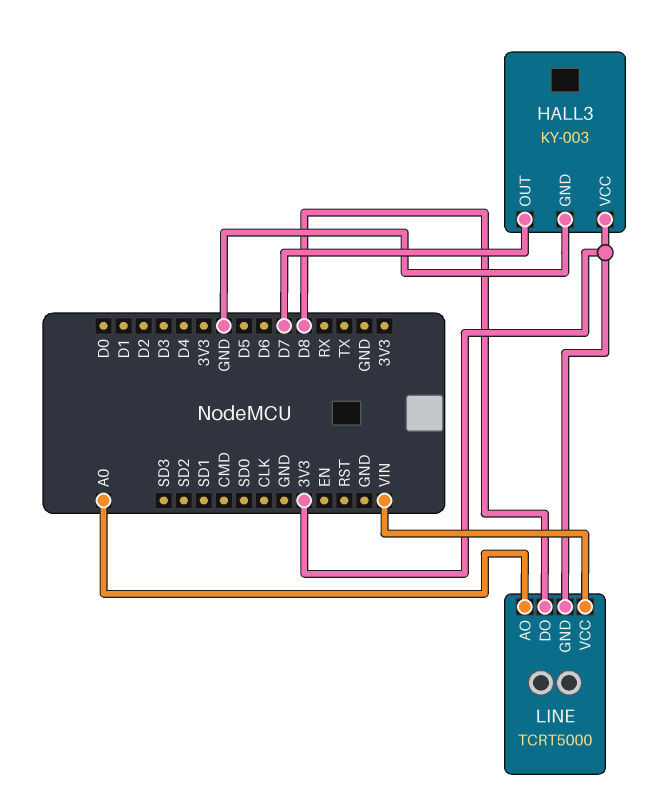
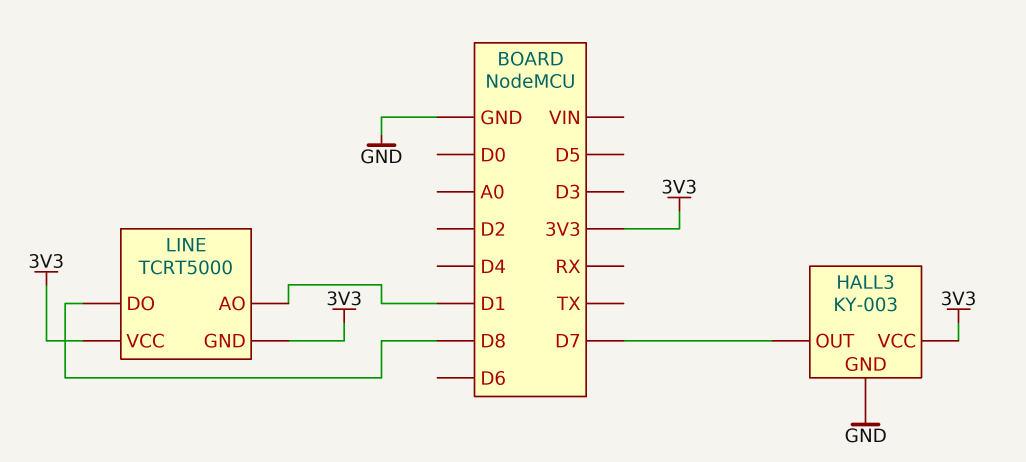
LINE pin AO: A0 -> D1
LINE pin VCC: VIN -> 3V3

